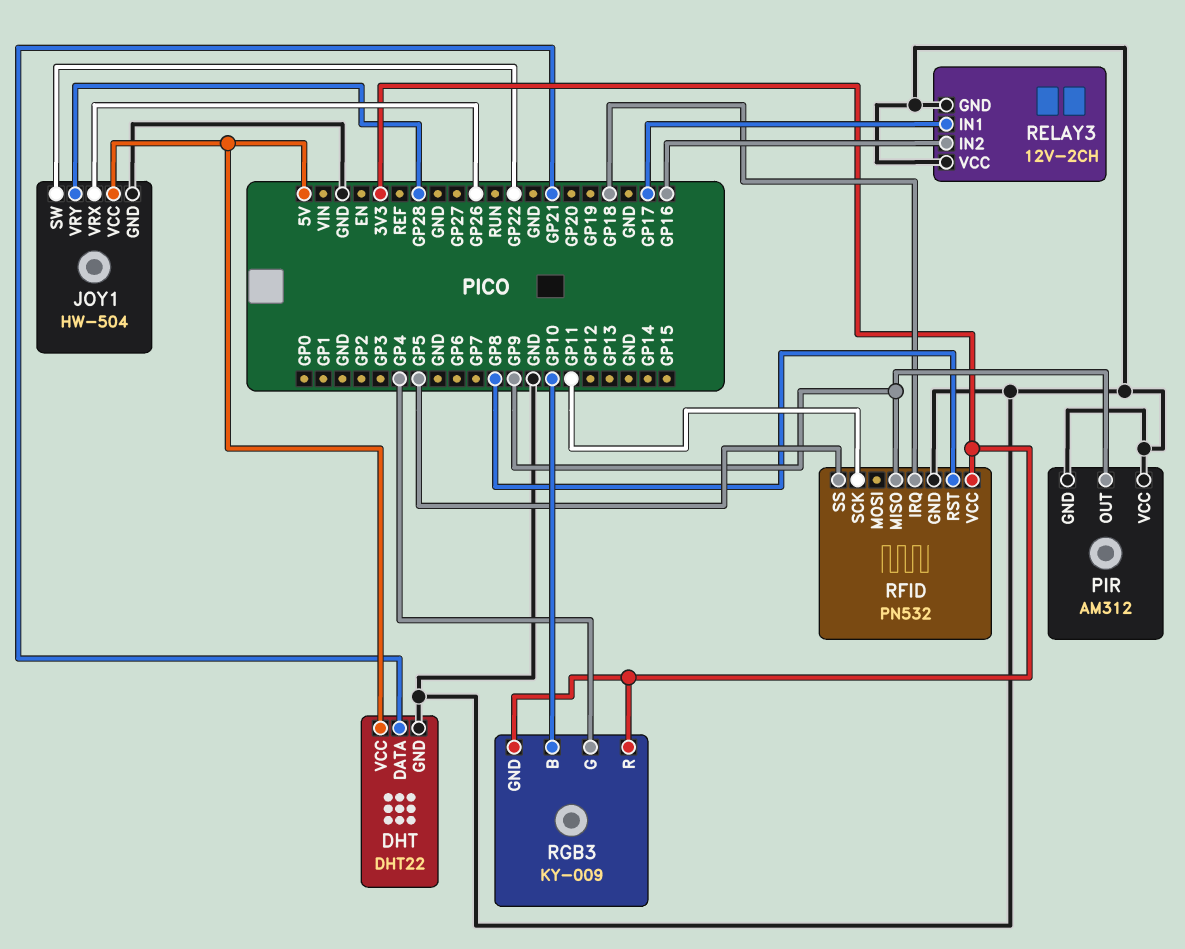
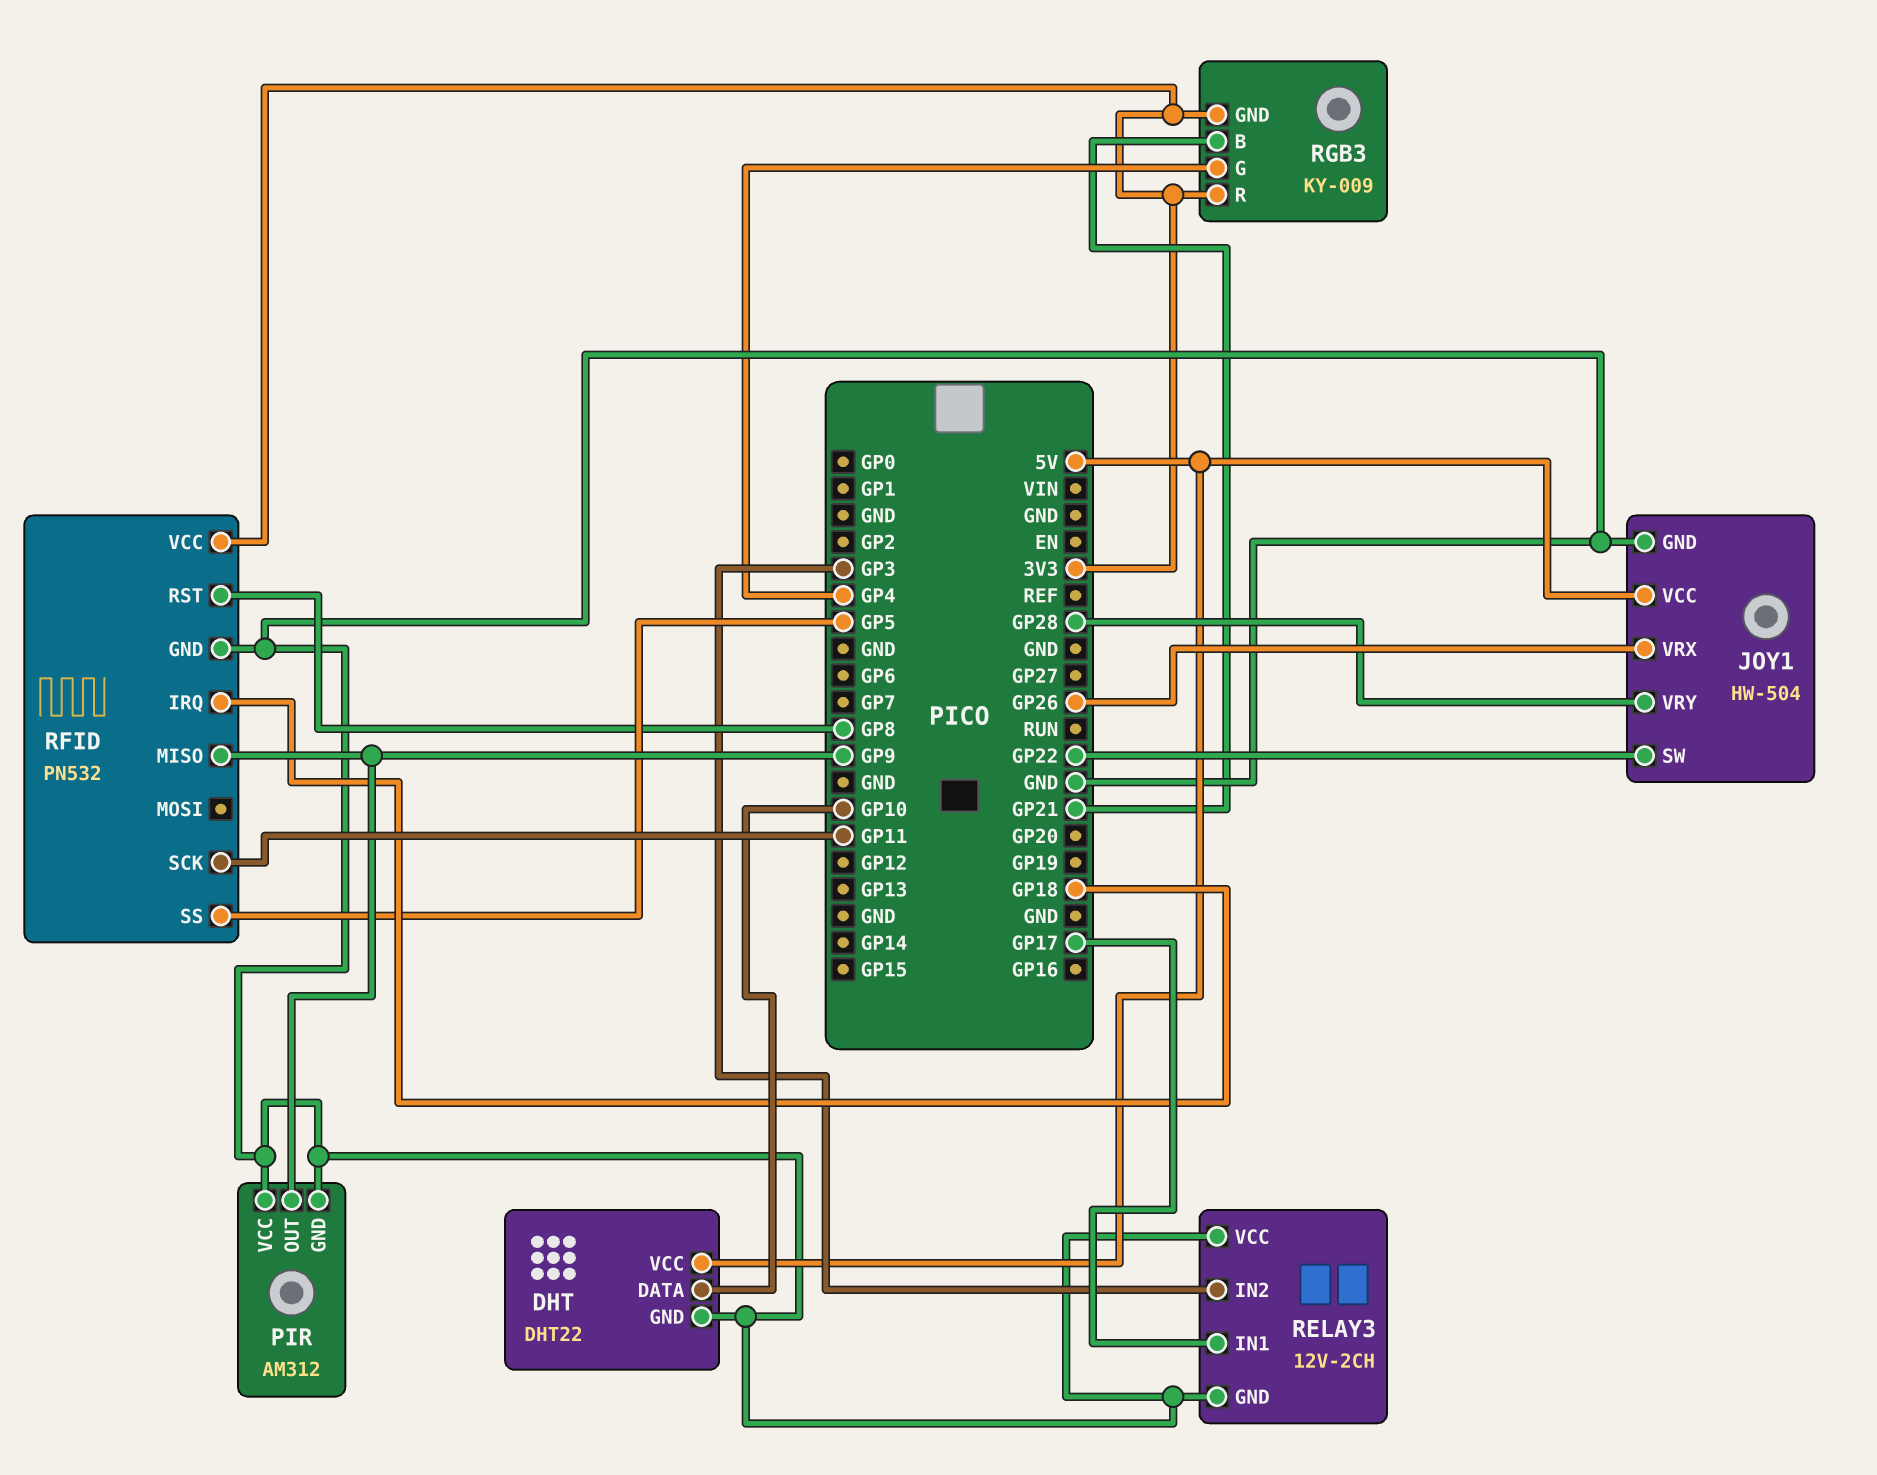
DHT pin DATA: GP21 -> GP10
RELAY3 pin IN2: GP16 -> GP3
RGB3 pin B: GP10 -> GP21

